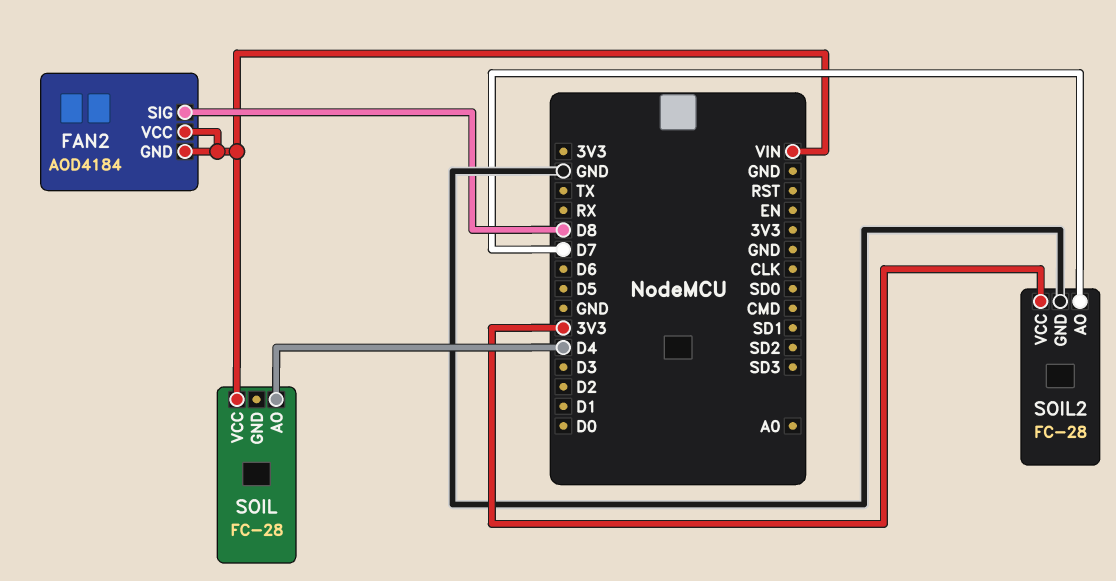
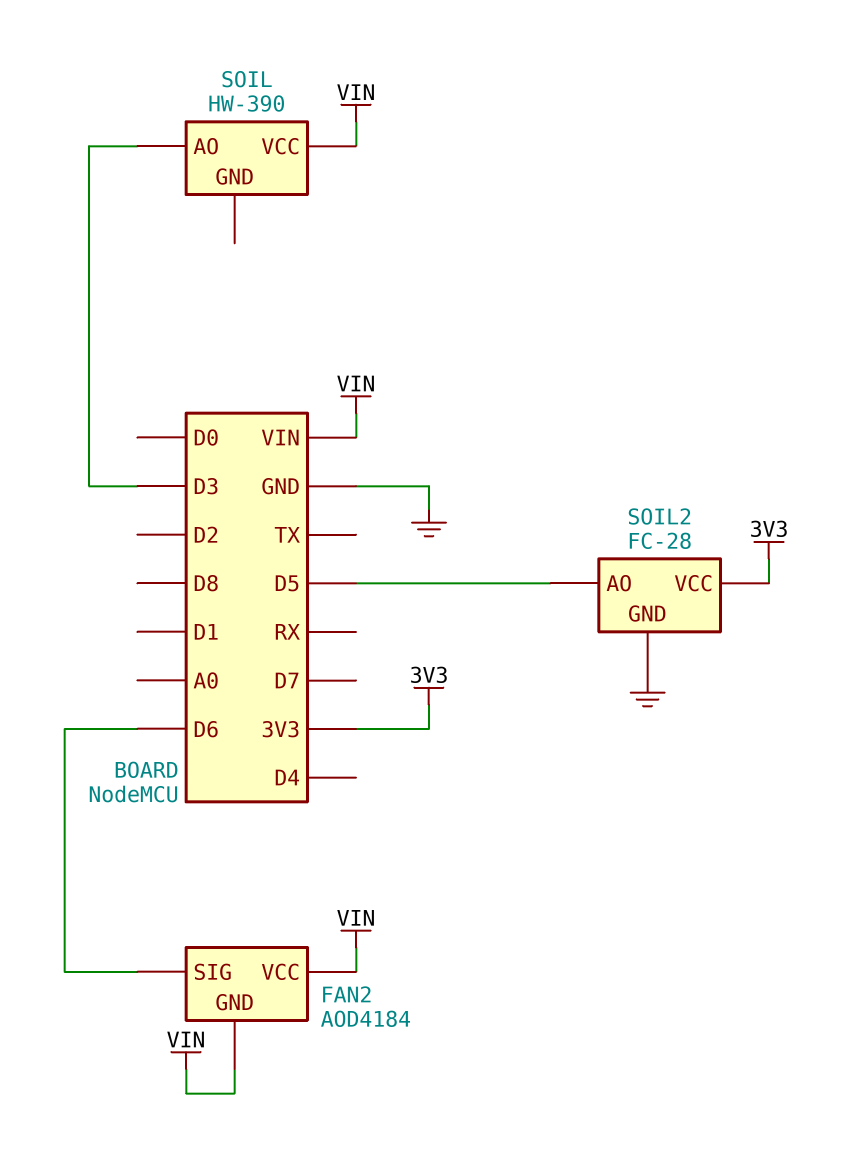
FAN2 pin SIG: D8 -> D6
SOIL: FC-28 -> HW-390
SOIL pin AO: D4 -> D3
SOIL2 pin AO: D7 -> D5

